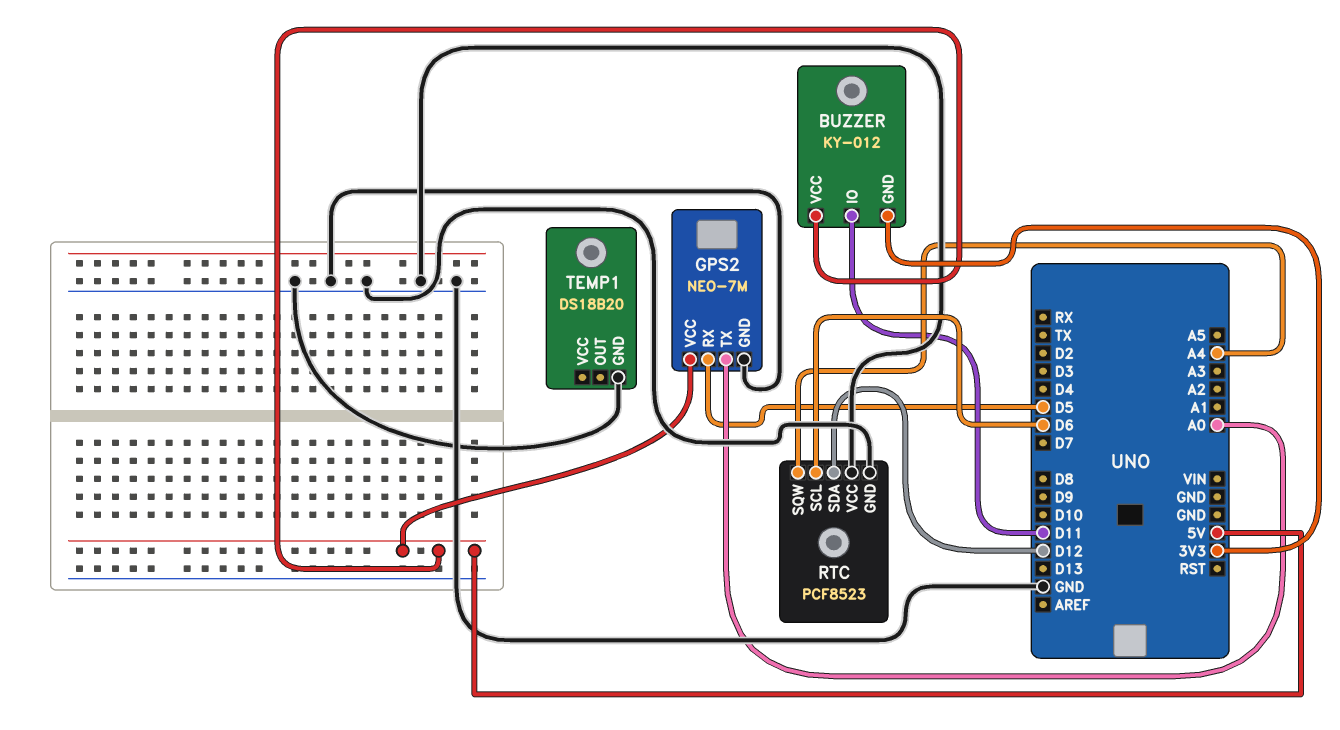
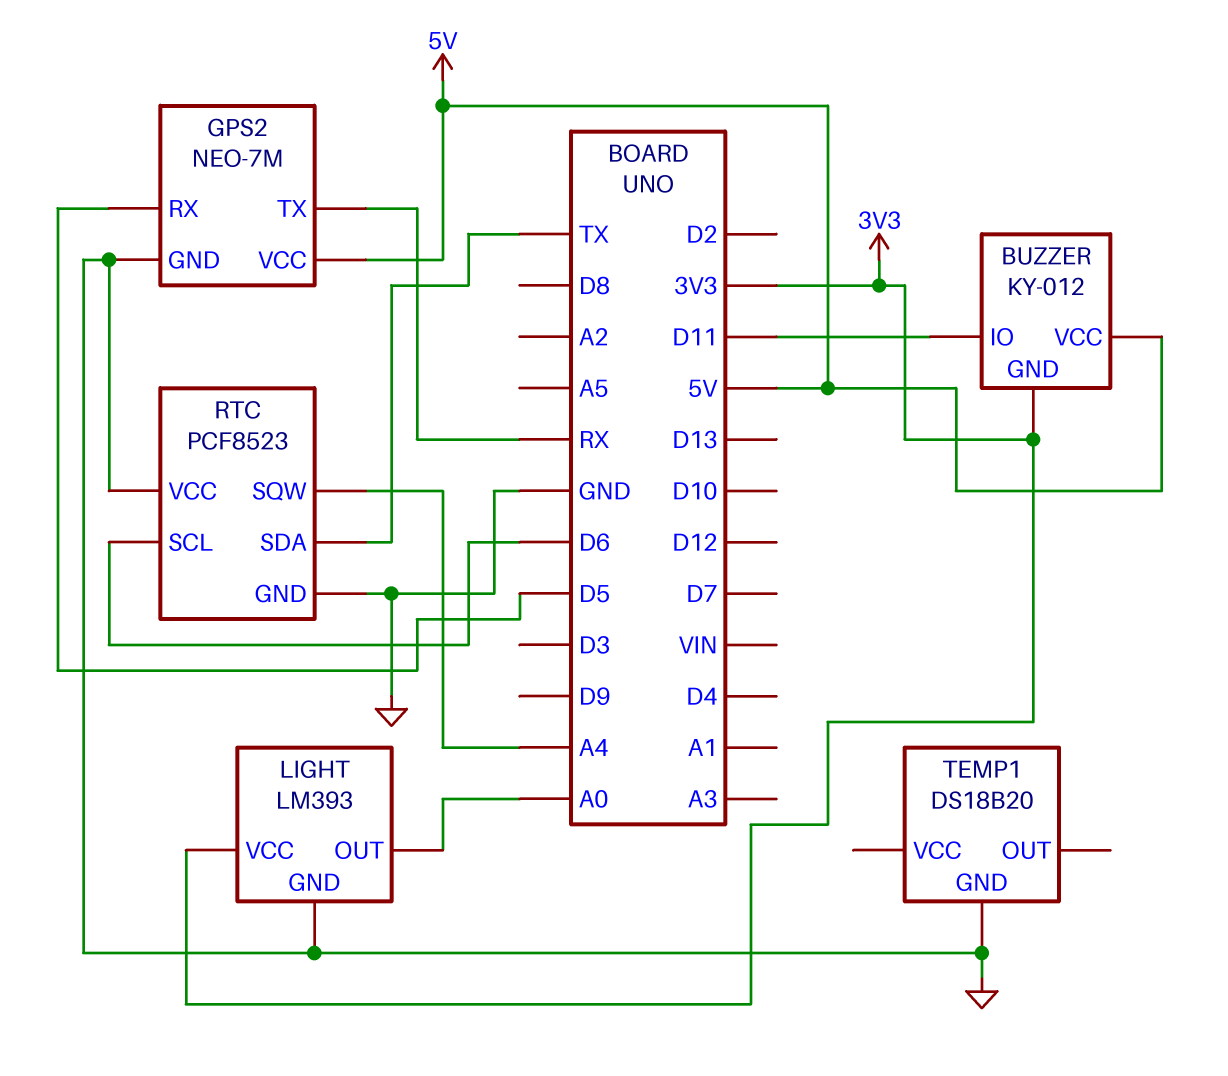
GPS2 pin TX: A0 -> RX
LIGHT: none -> LM393
LIGHT pin GND: none -> GND
LIGHT pin OUT: none -> A0
LIGHT pin VCC: none -> 3V3
RTC pin SDA: D12 -> TX

